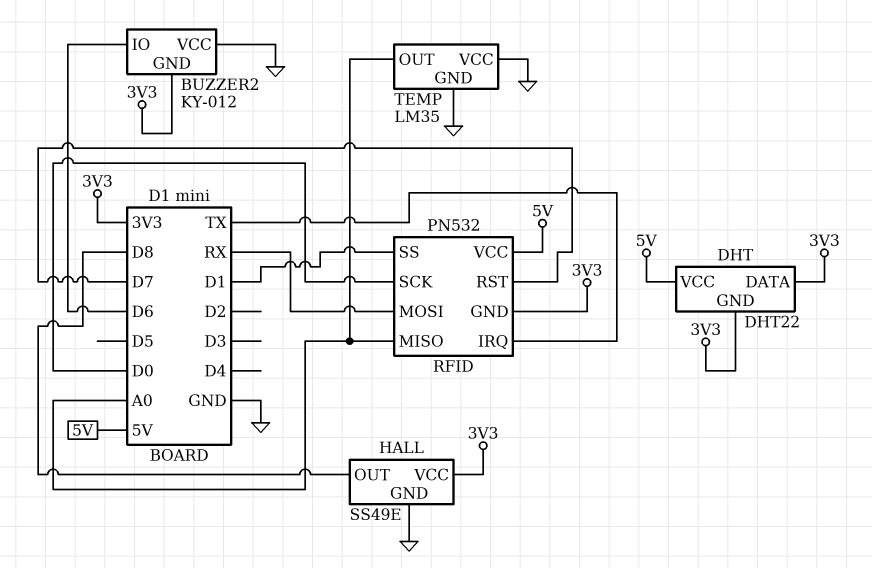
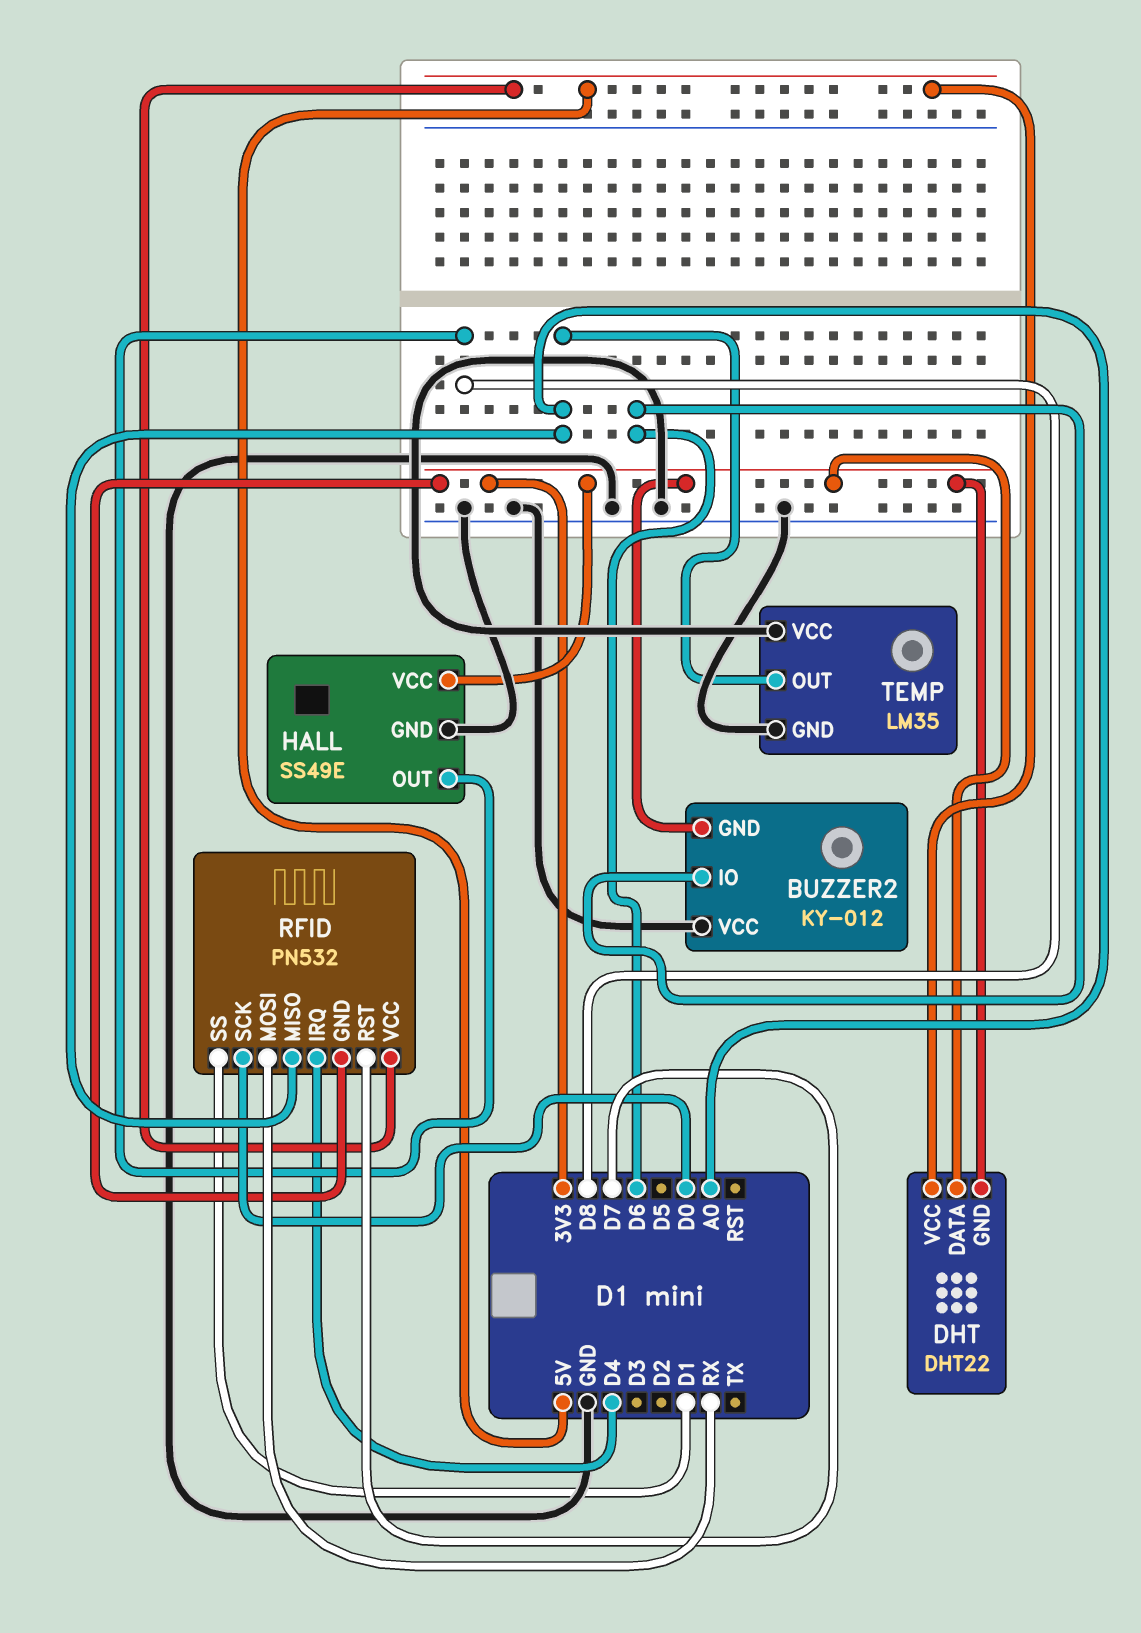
RFID pin IRQ: TX -> D4

